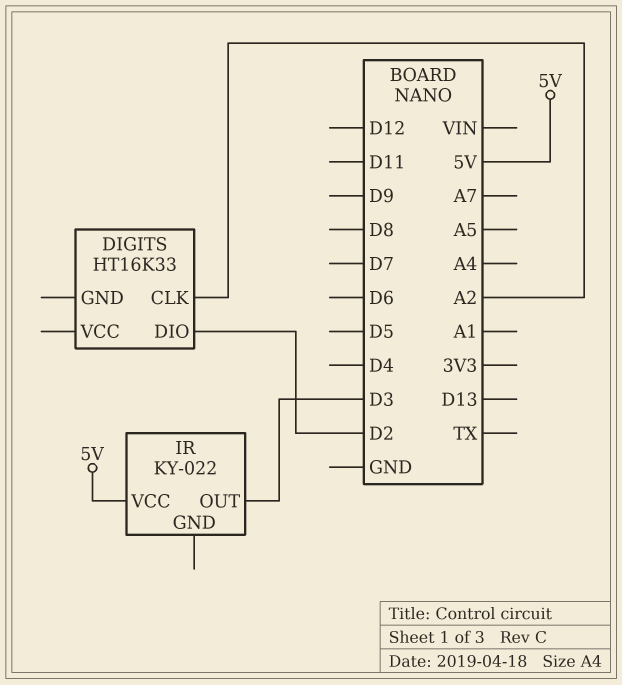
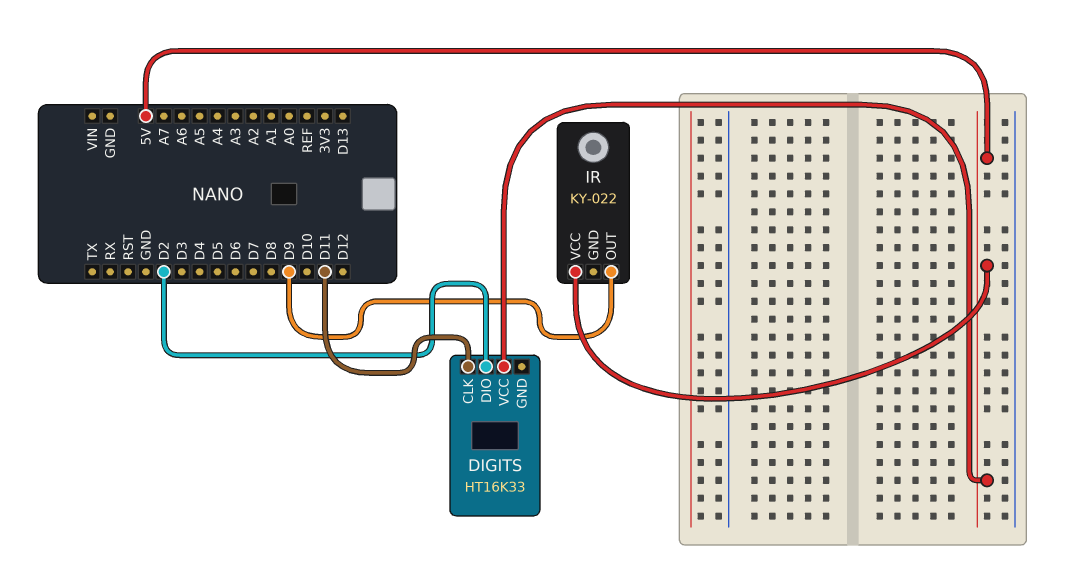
DIGITS pin CLK: A2 -> D11
DIGITS pin VCC: none -> 5V
IR pin OUT: D3 -> D9

